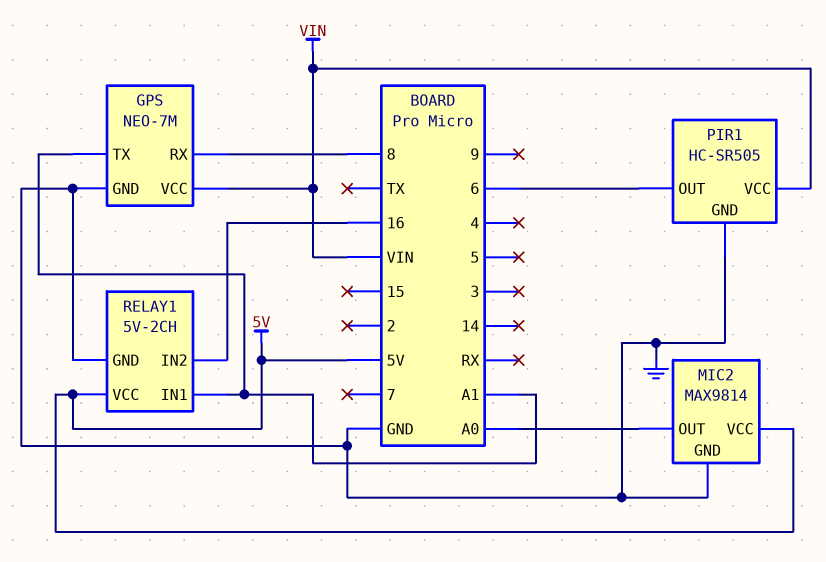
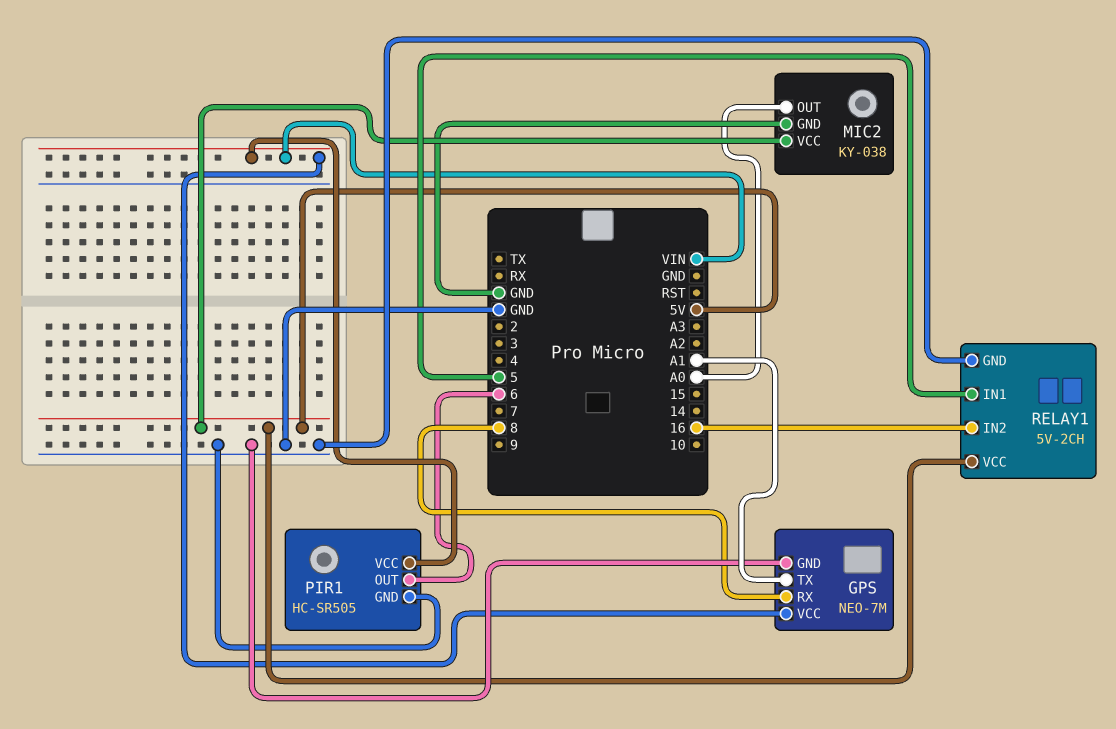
MIC2: MAX9814 -> KY-038
RELAY1 pin IN1: A1 -> 5

